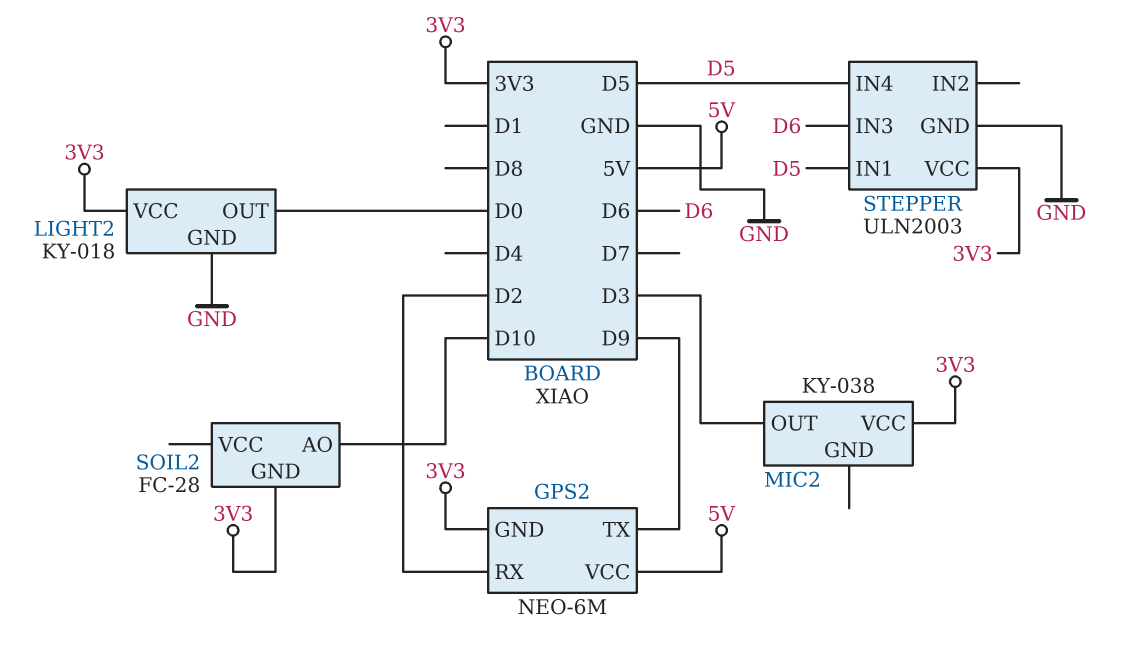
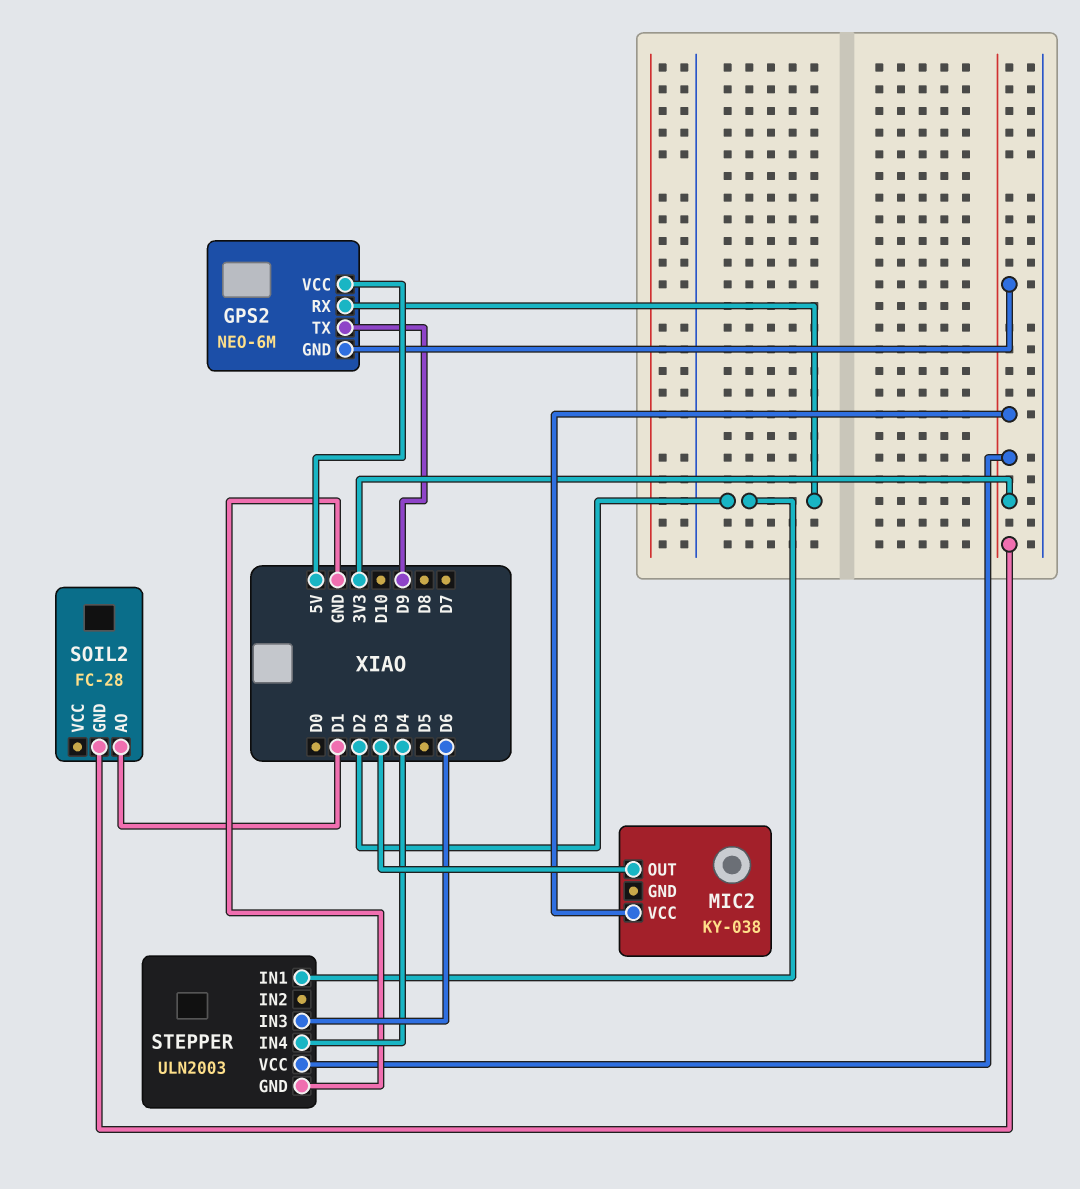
LIGHT2: KY-018 -> none
LIGHT2 pin GND: GND -> none
LIGHT2 pin OUT: D0 -> none
LIGHT2 pin VCC: 3V3 -> none
SOIL2 pin AO: D10 -> D1
STEPPER pin IN1: D5 -> D2
STEPPER pin IN4: D5 -> D4

